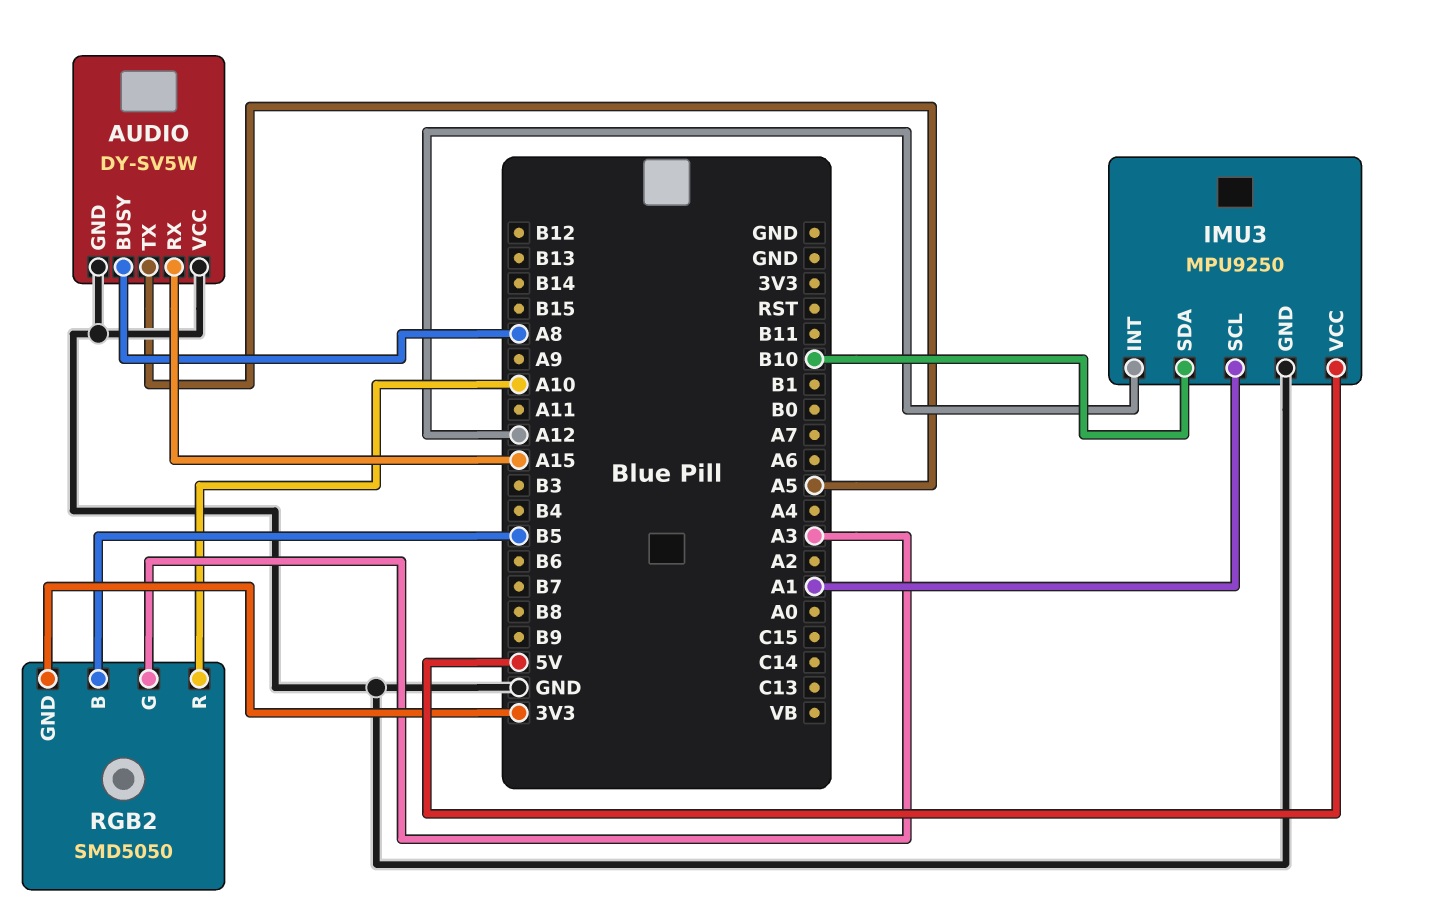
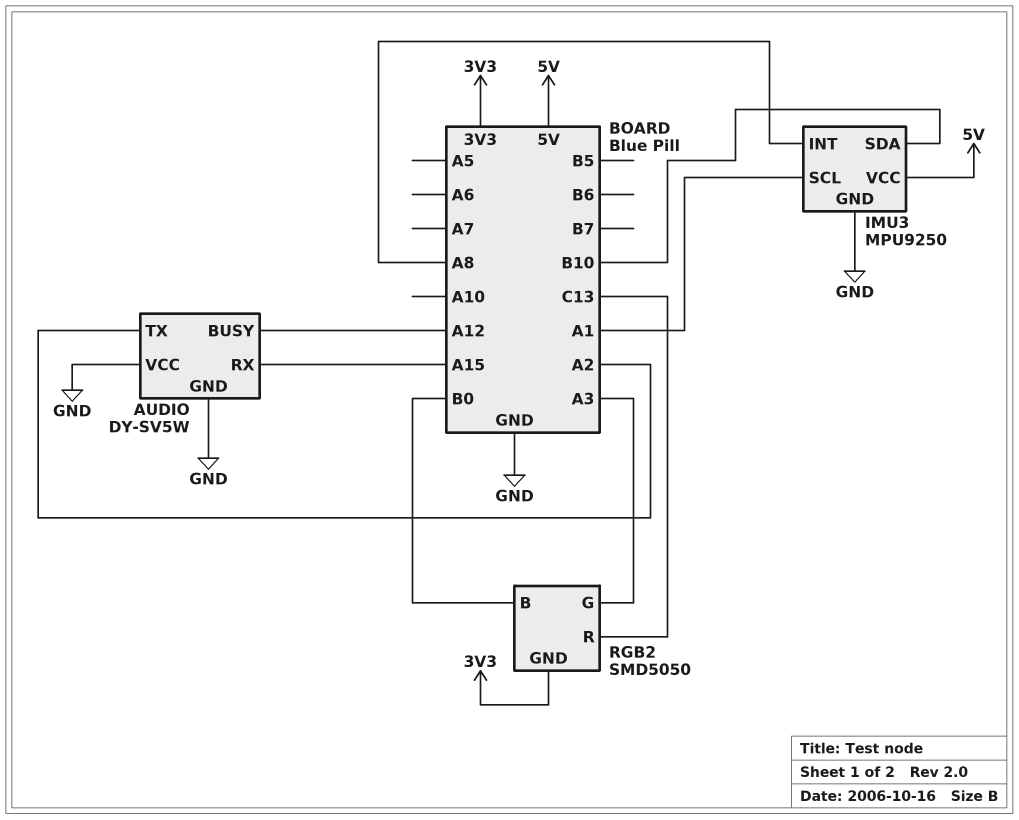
AUDIO pin BUSY: A8 -> A12
AUDIO pin TX: A5 -> A2
IMU3 pin INT: A12 -> A8
RGB2 pin B: B5 -> B0
RGB2 pin R: A10 -> C13

